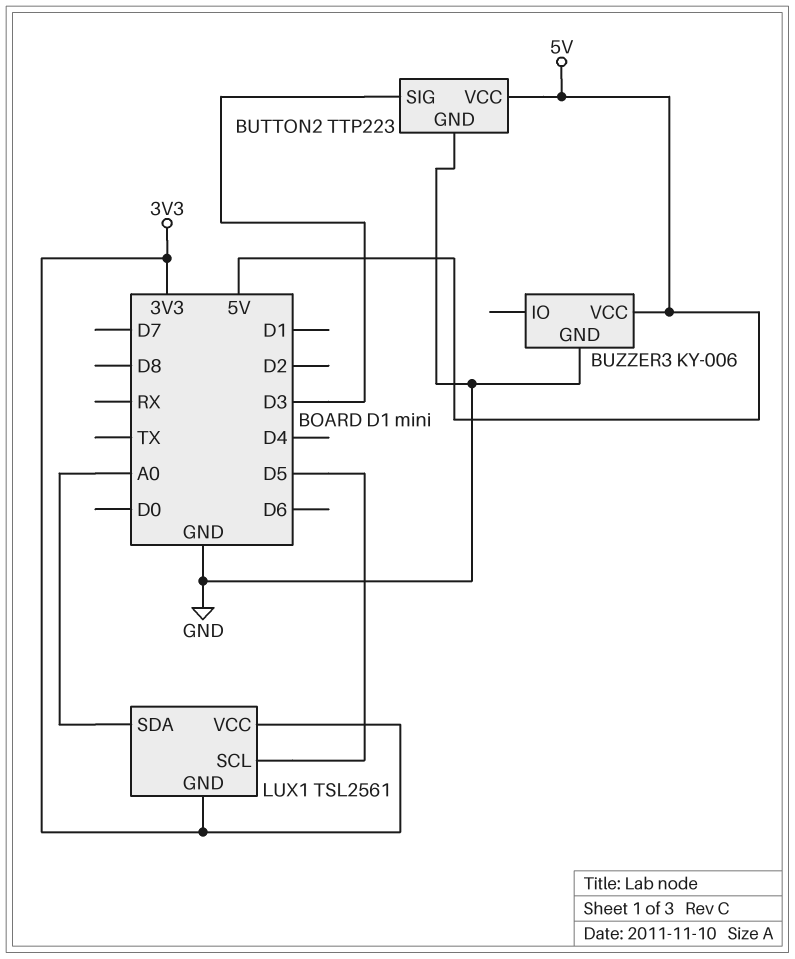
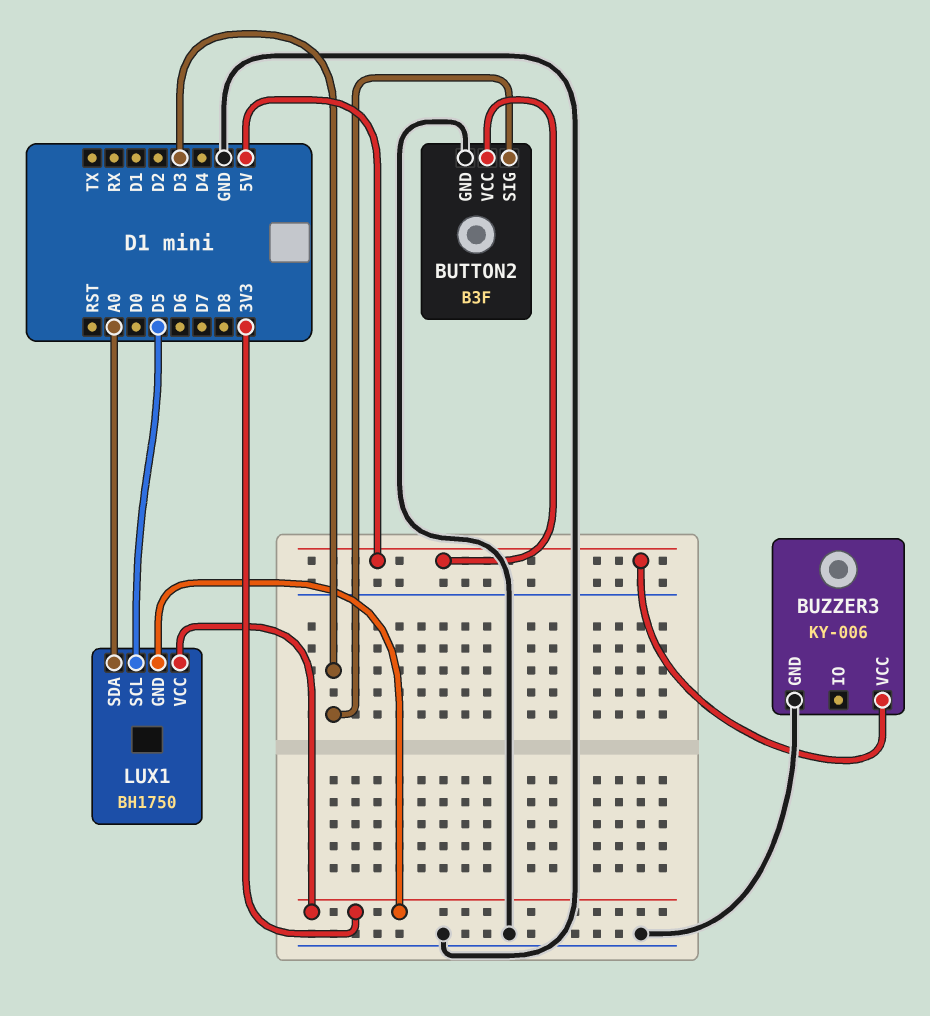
BUTTON2: TTP223 -> B3F
LUX1: TSL2561 -> BH1750

